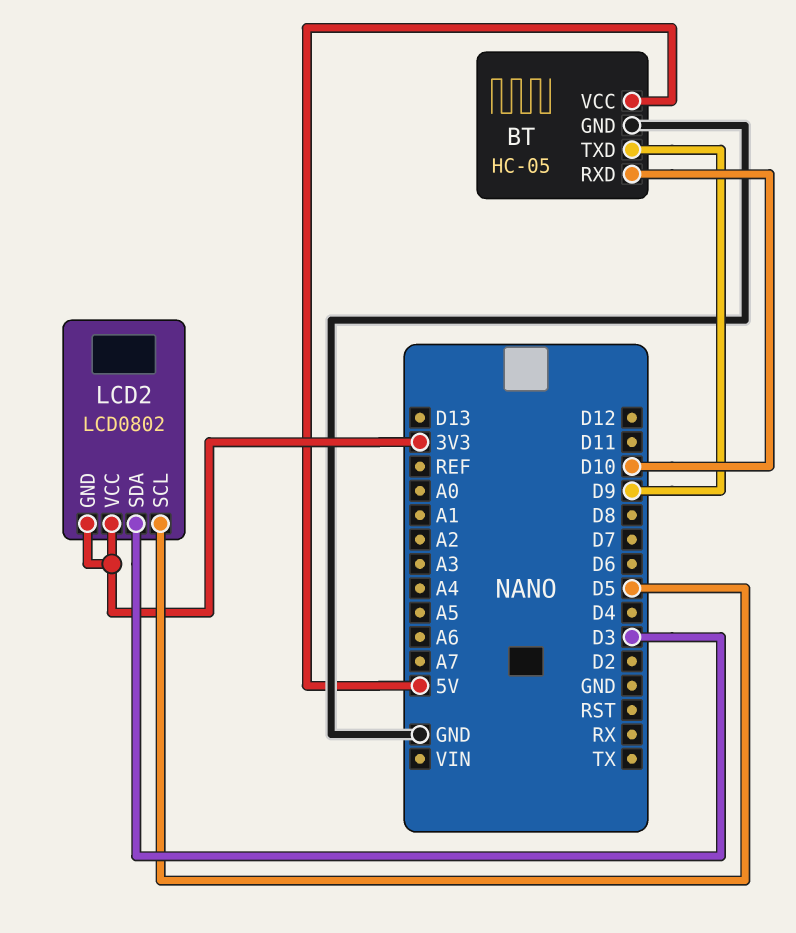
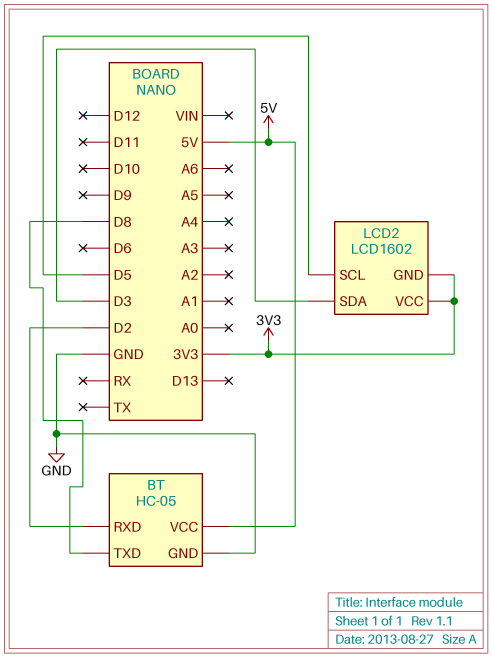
BT pin RXD: D10 -> D2
BT pin TXD: D9 -> D8
LCD2: LCD0802 -> LCD1602

